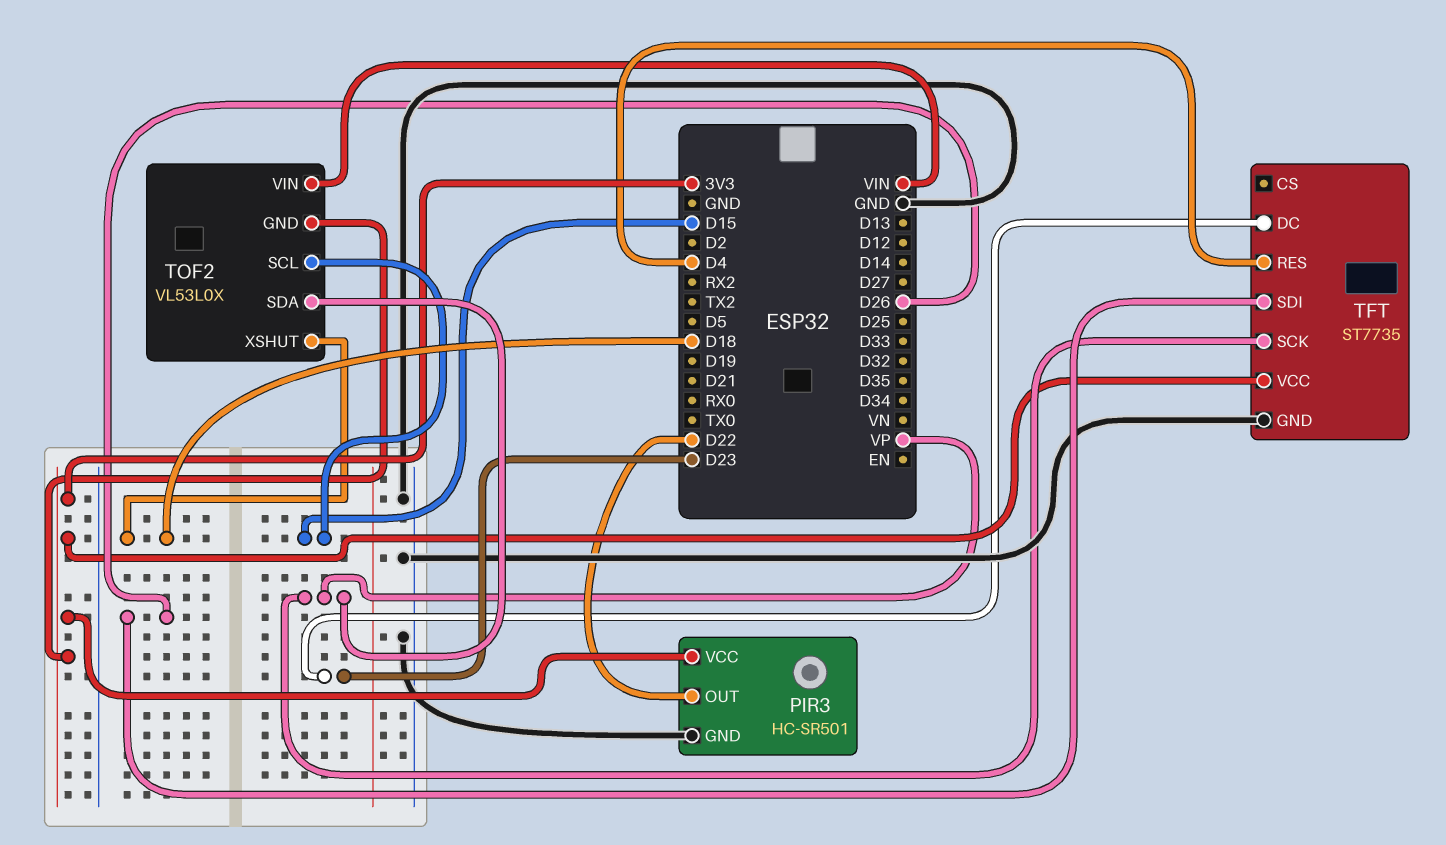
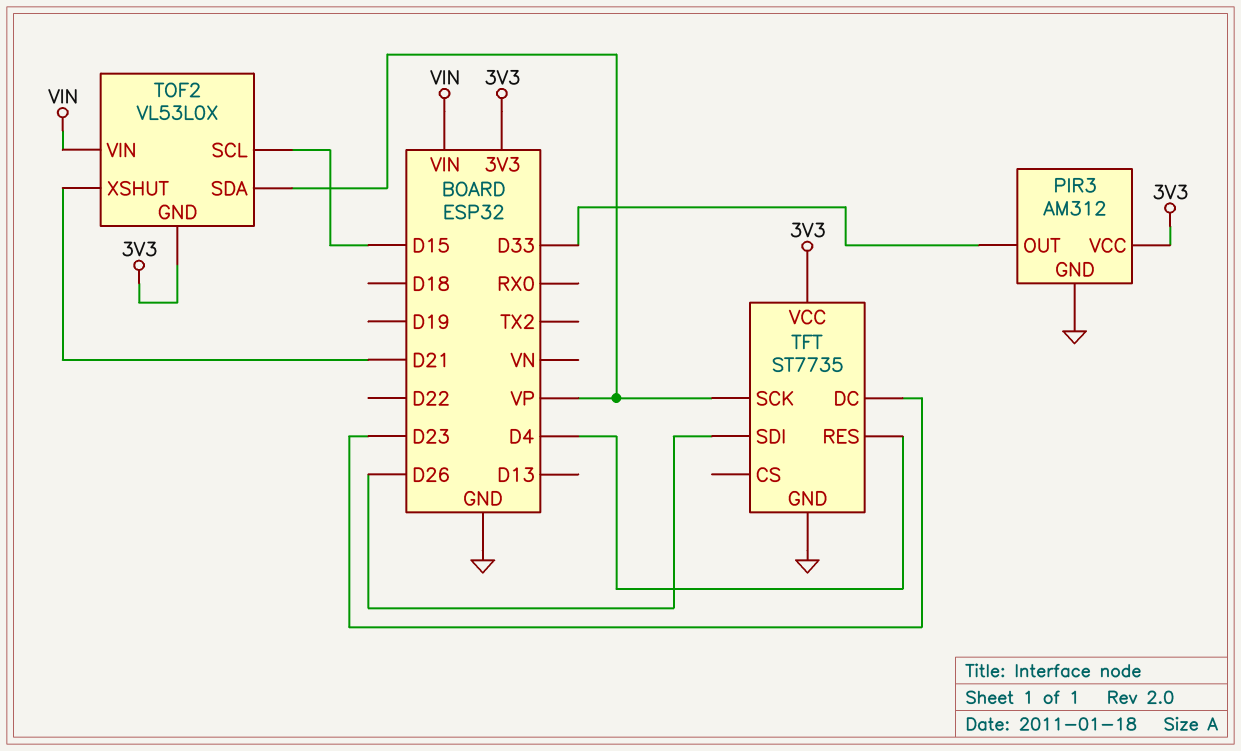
PIR3: HC-SR501 -> AM312
PIR3 pin OUT: D22 -> D33
TOF2 pin XSHUT: D18 -> D21

